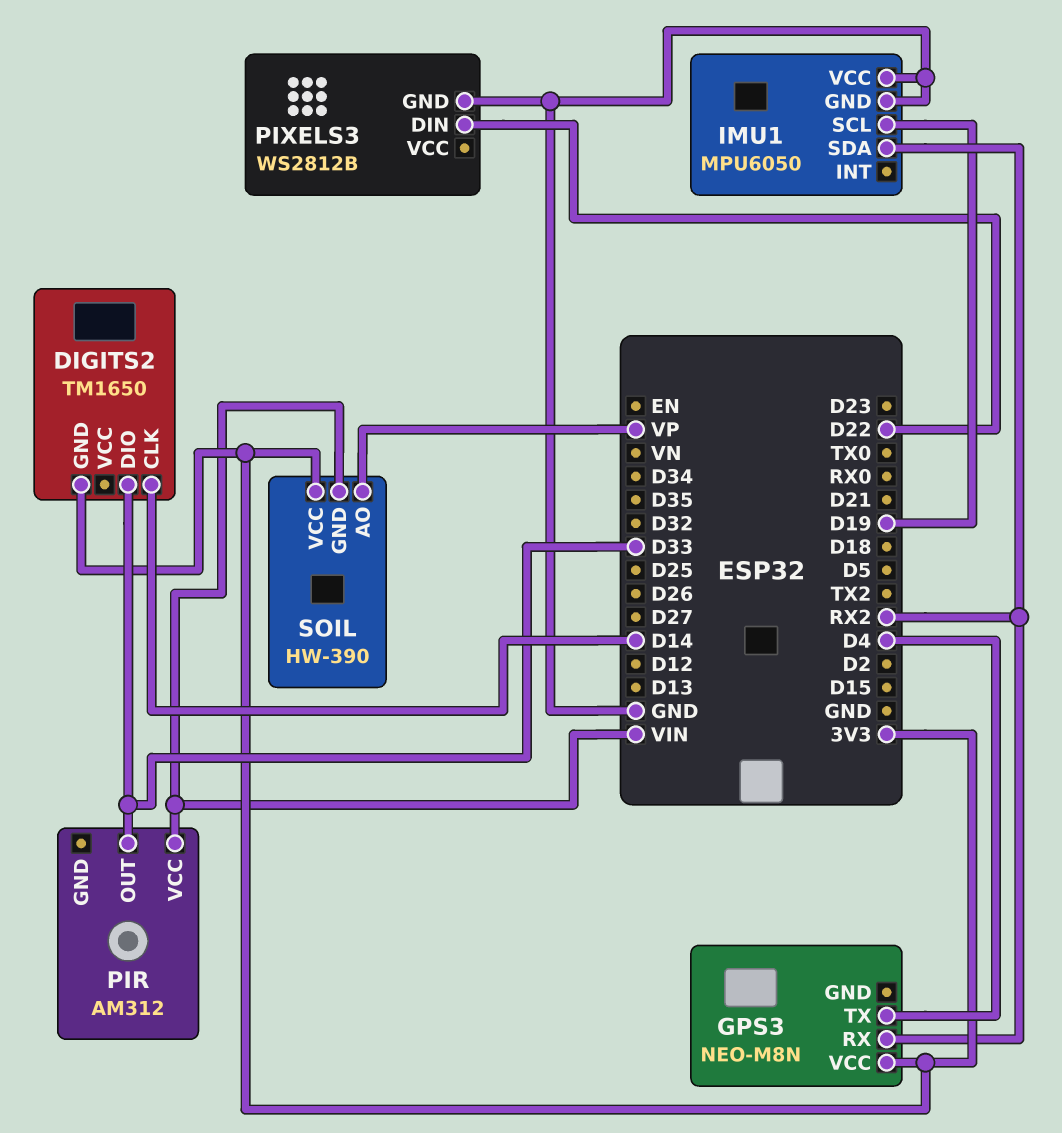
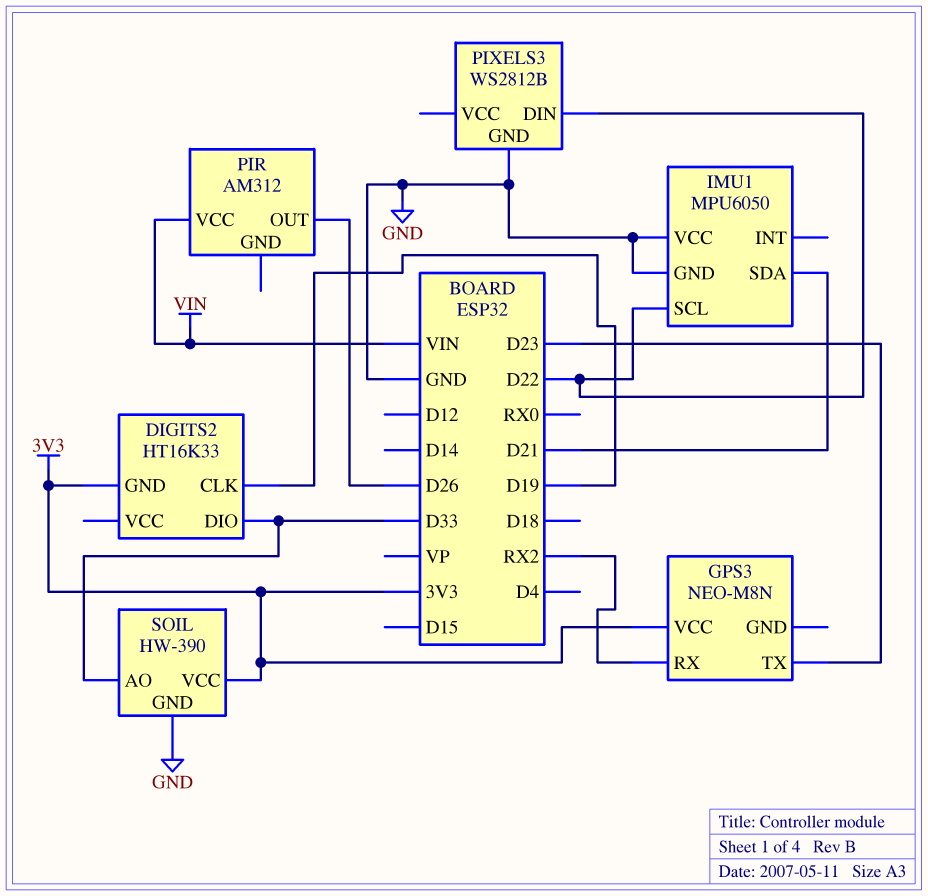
DIGITS2: TM1650 -> HT16K33
DIGITS2 pin CLK: D14 -> D19
GPS3 pin TX: D4 -> D23
IMU1 pin SCL: D19 -> D22
IMU1 pin SDA: RX2 -> D21
PIR pin OUT: D33 -> D26
SOIL pin AO: VP -> D33
SOIL pin GND: VIN -> GND

